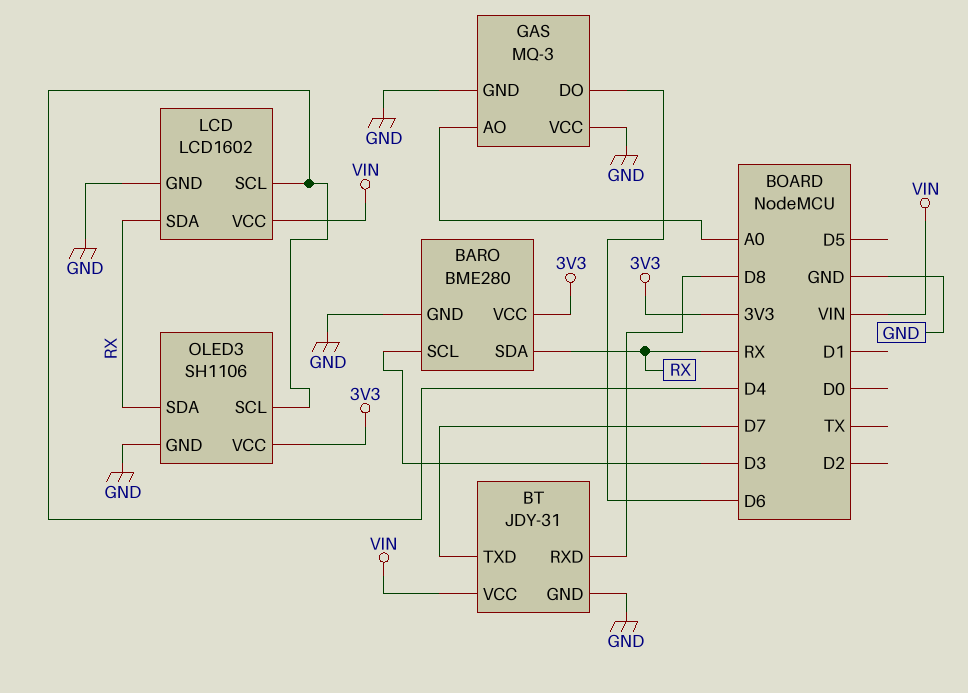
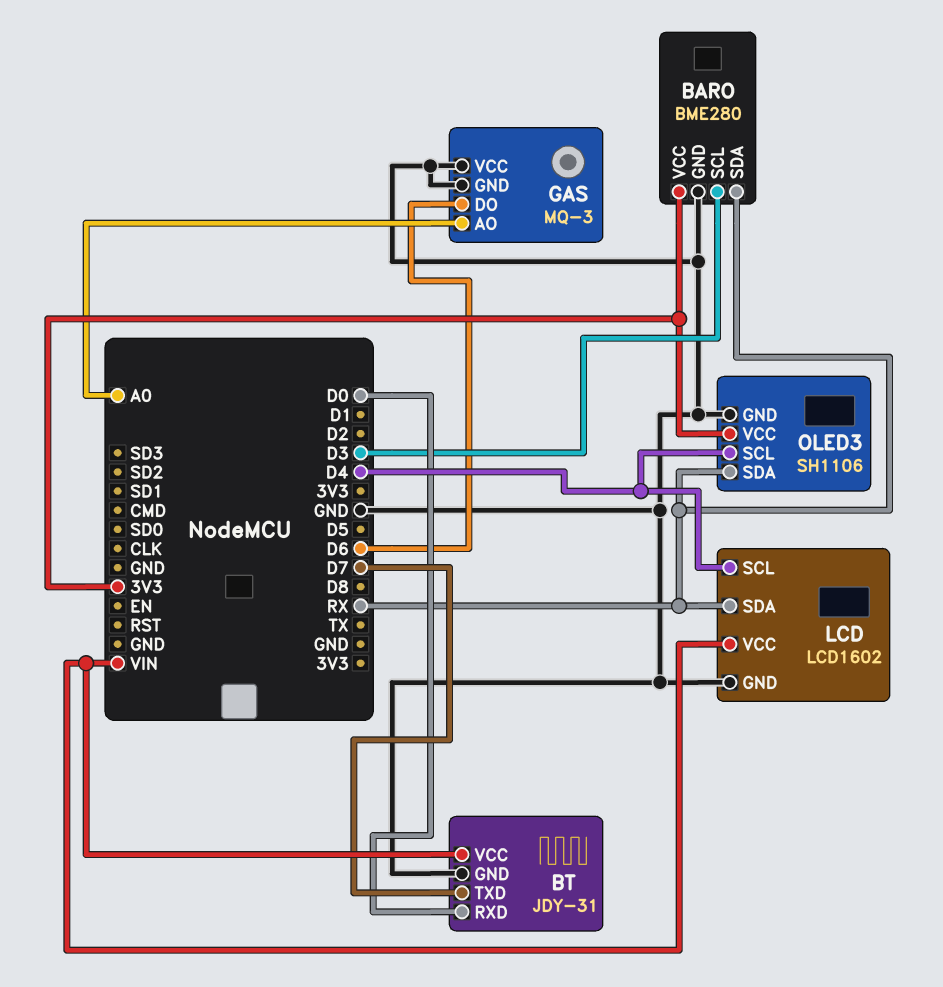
BT pin RXD: D8 -> D0

